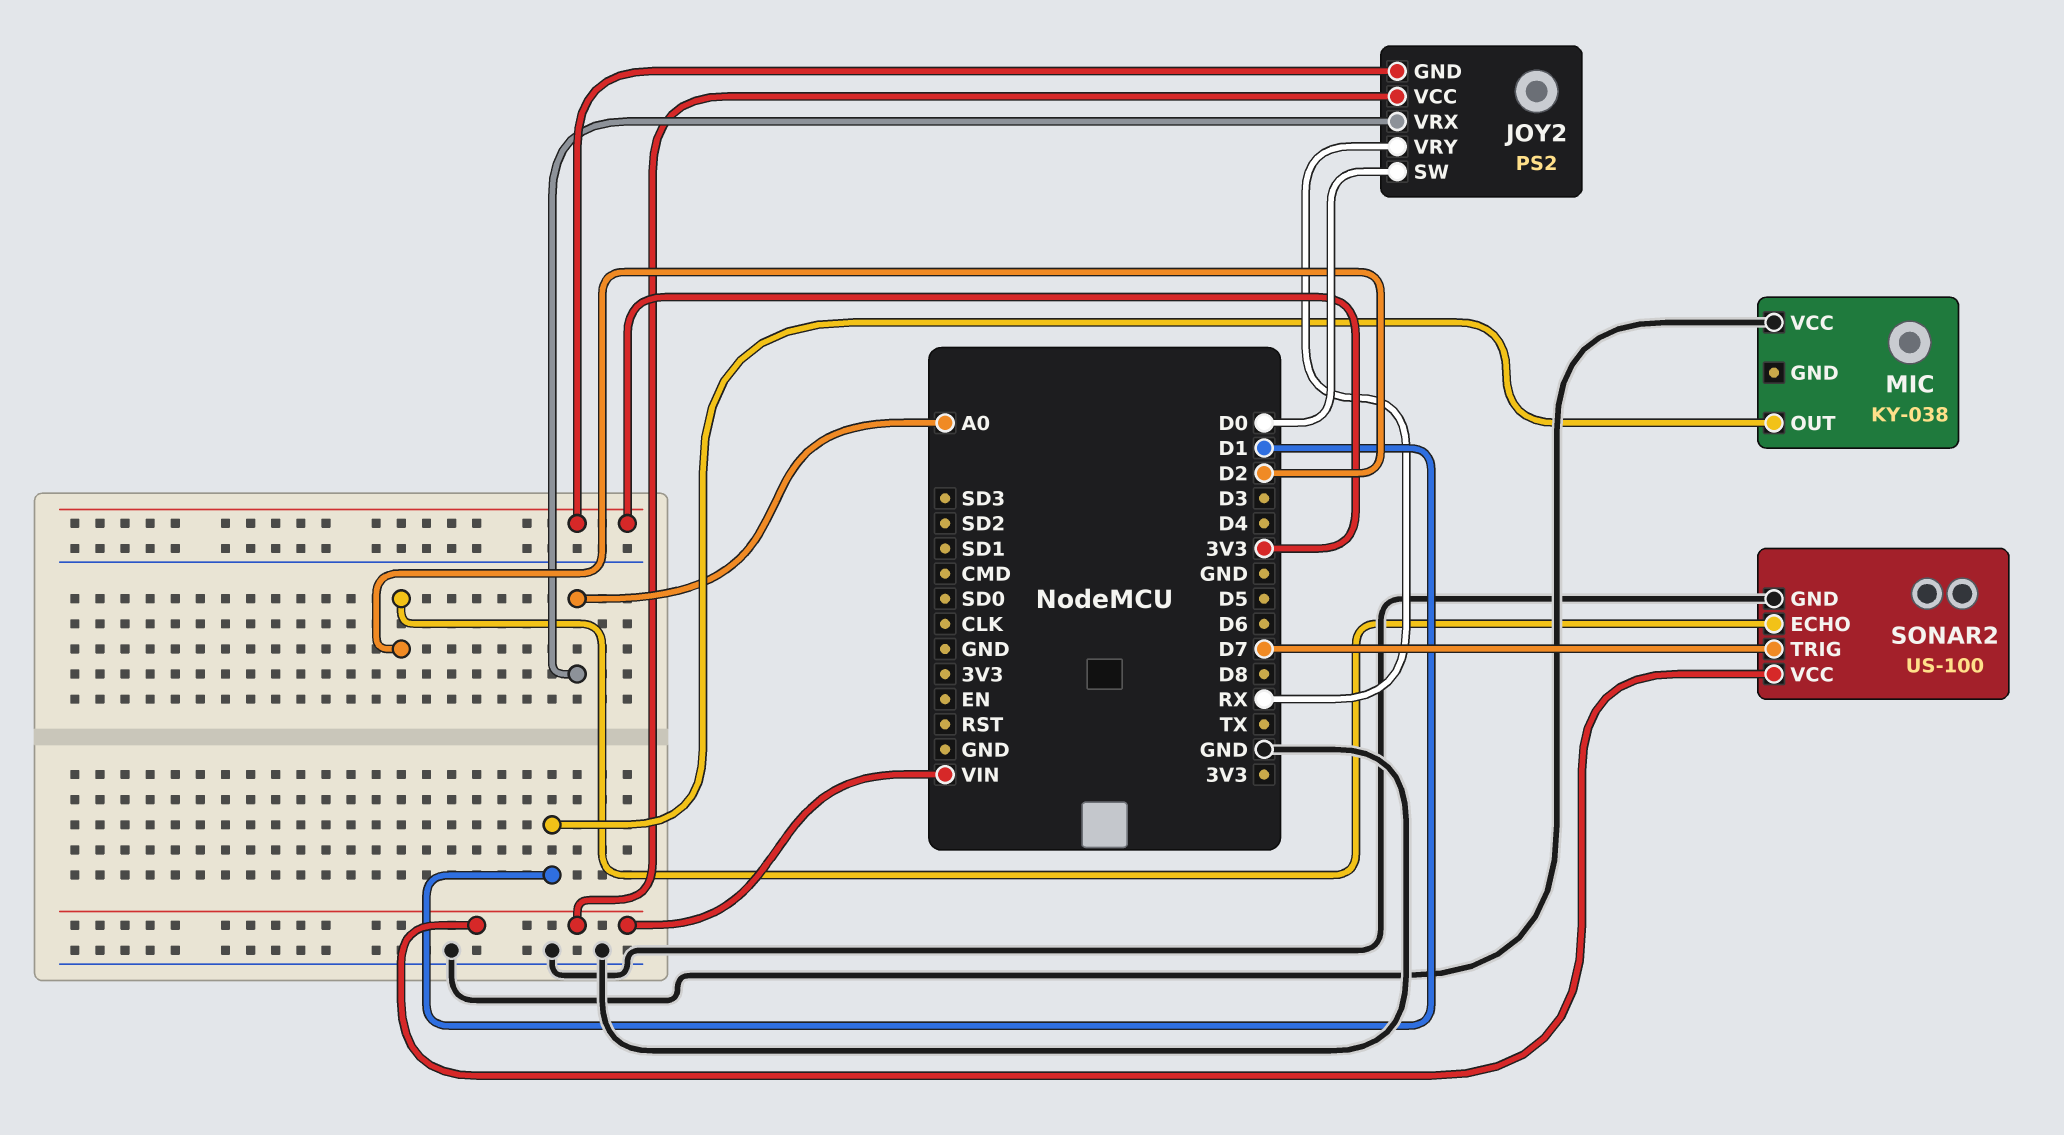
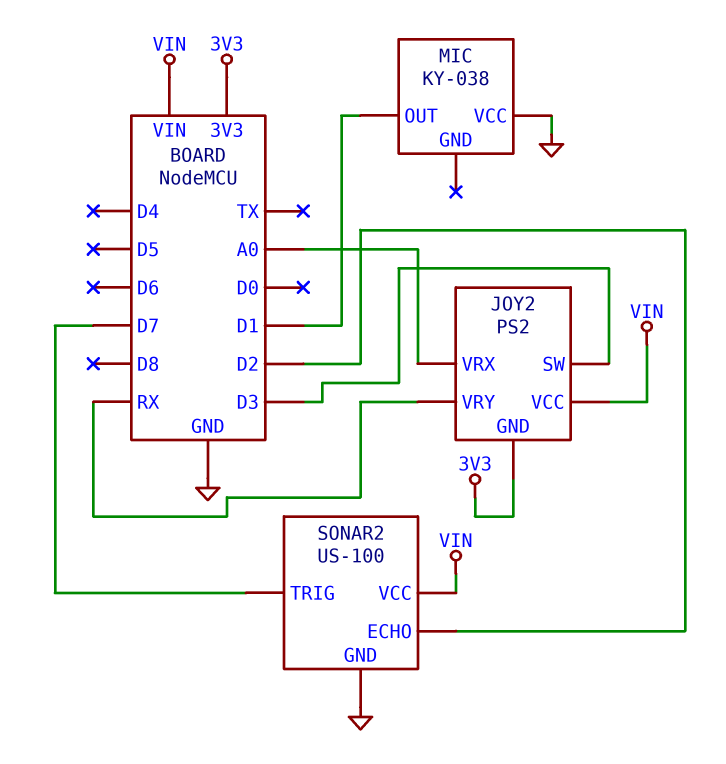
JOY2 pin SW: D0 -> D3

